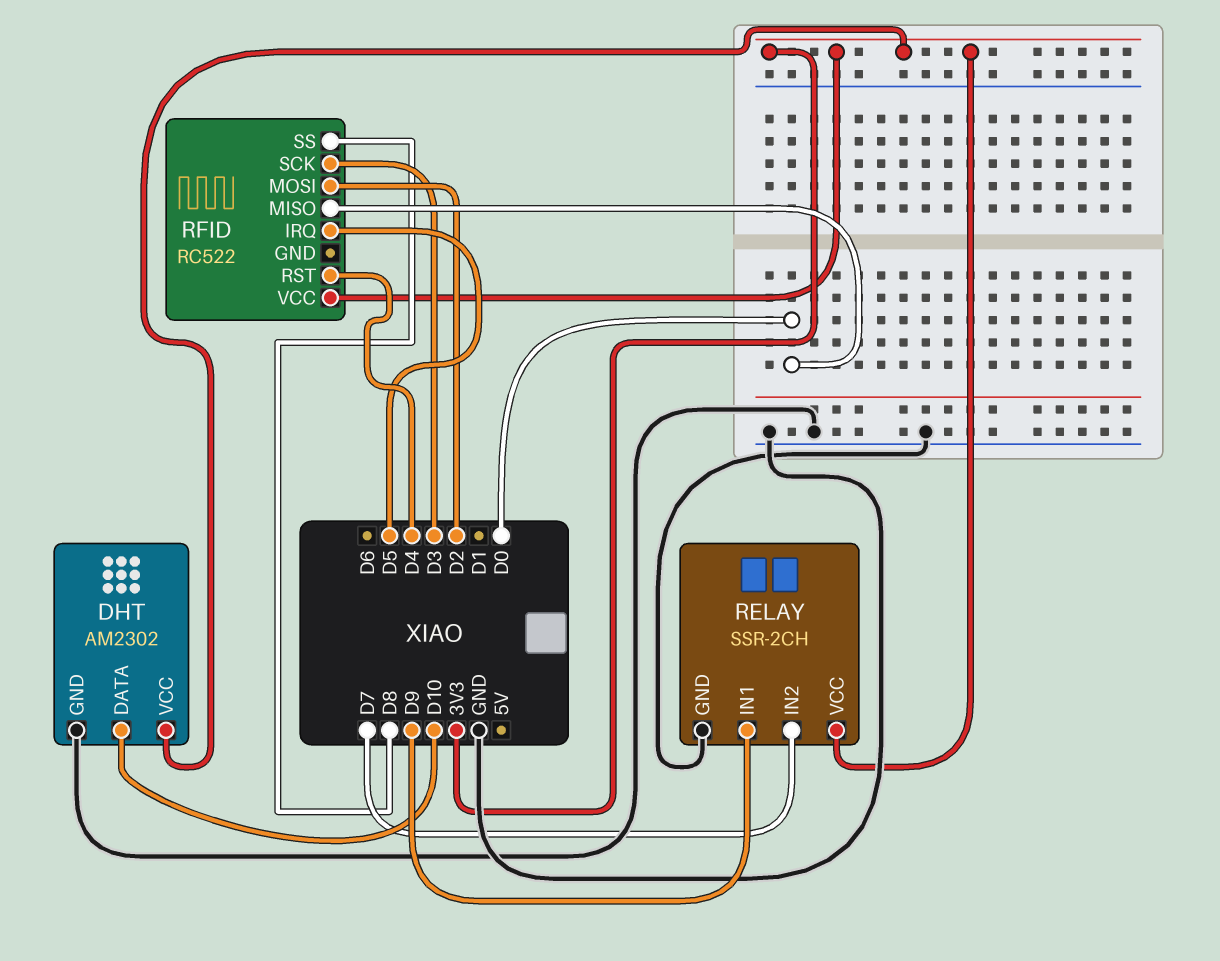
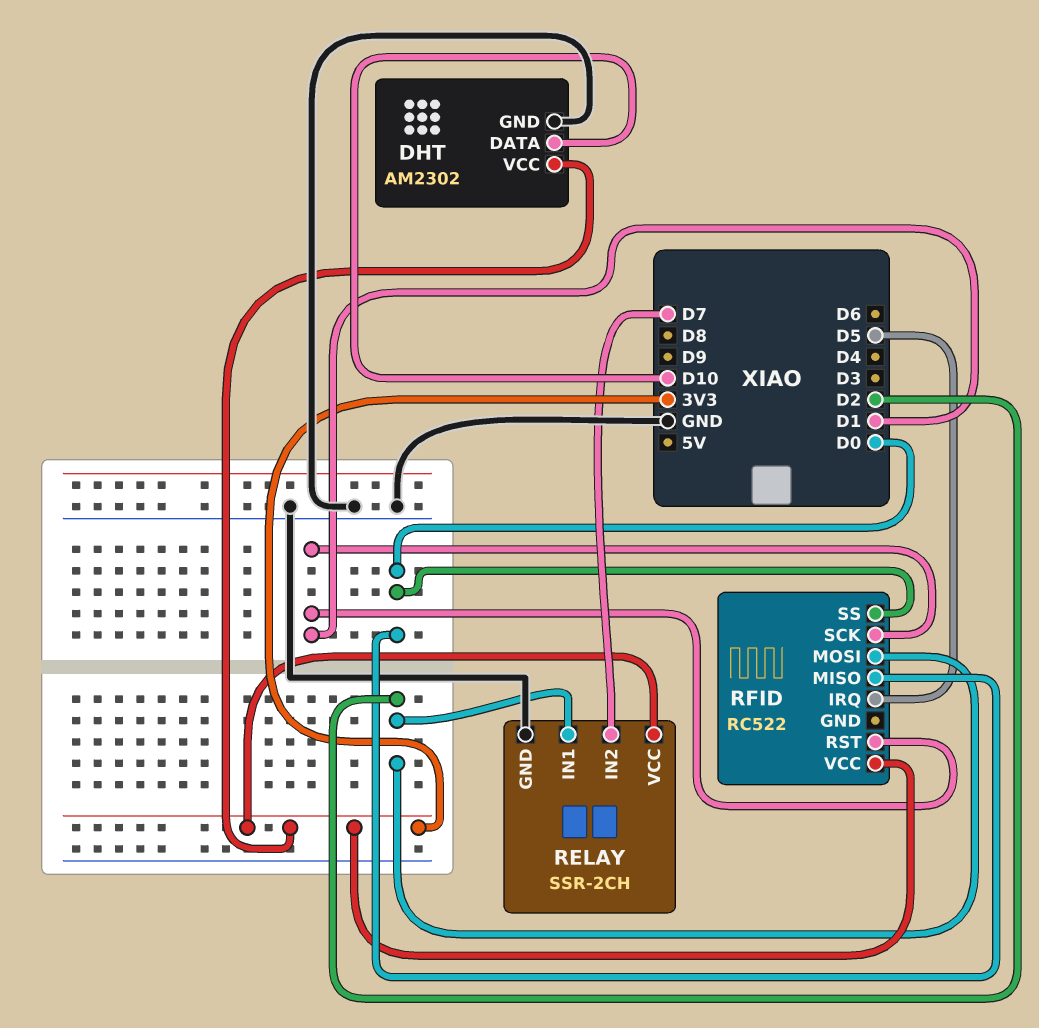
RELAY pin IN1: D9 -> D2
RFID pin RST: D4 -> D1
RFID pin SCK: D3 -> D1
RFID pin SS: D8 -> D0

